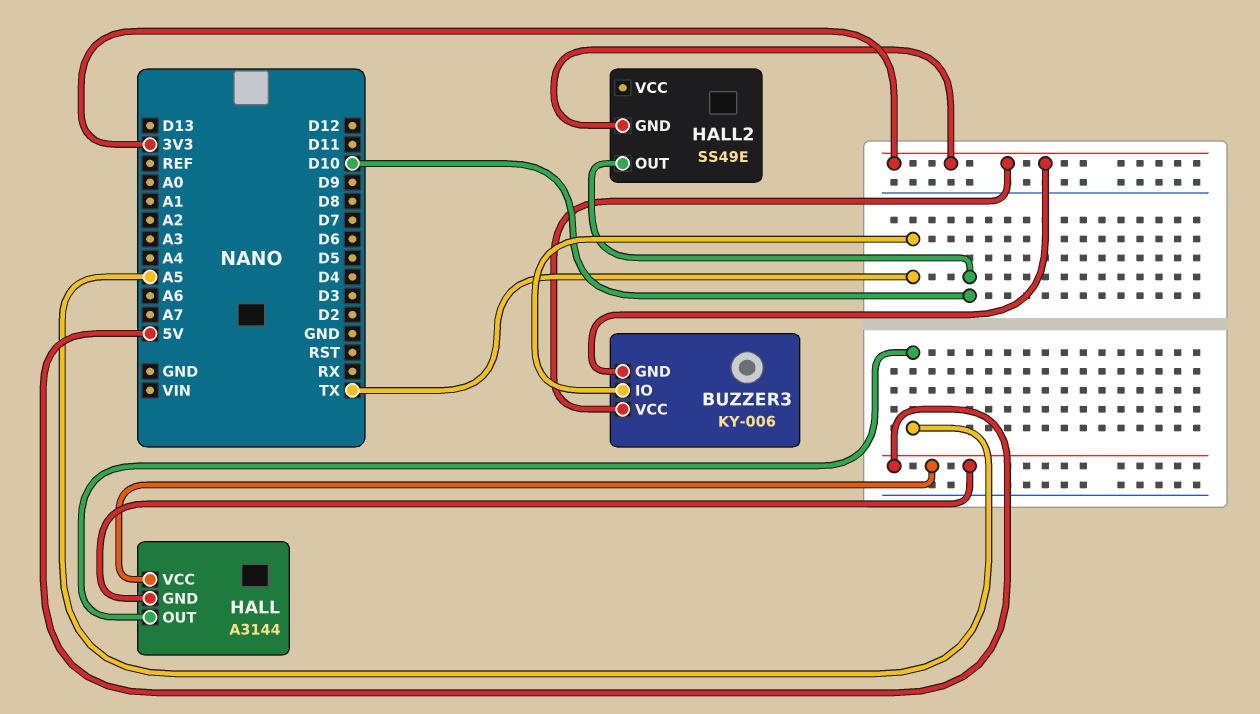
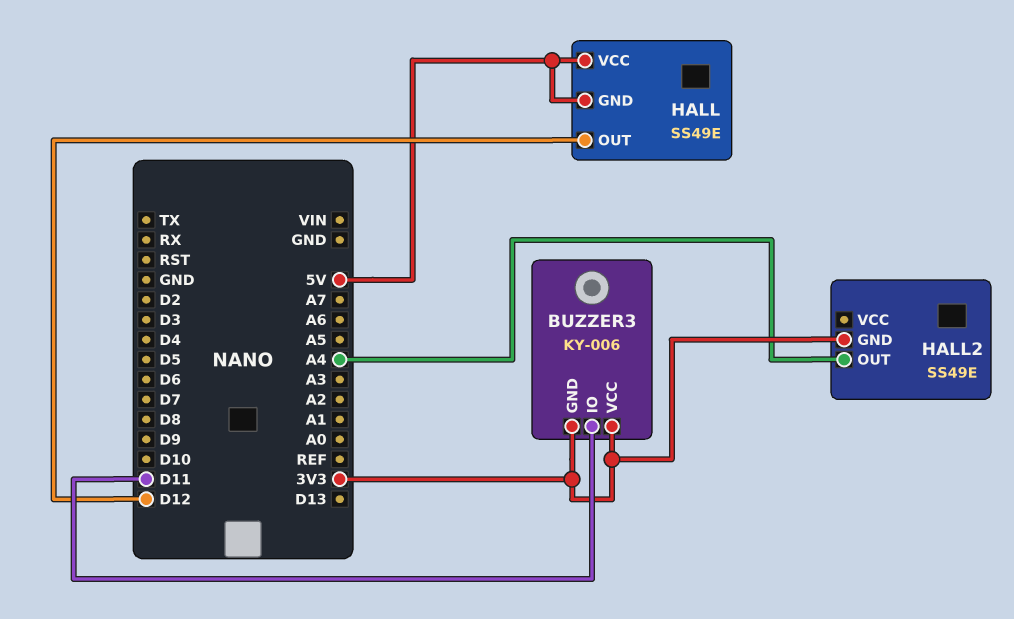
BUZZER3 pin IO: TX -> D11
HALL: A3144 -> SS49E
HALL pin OUT: A5 -> D12
HALL2 pin OUT: D10 -> A4

